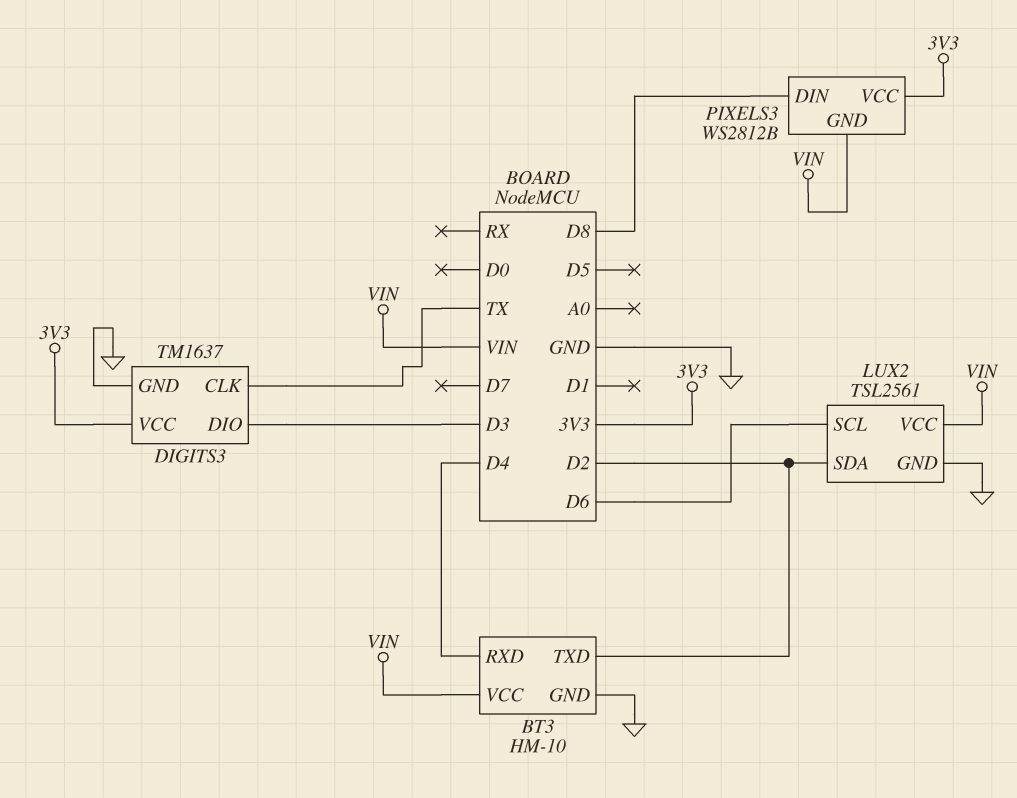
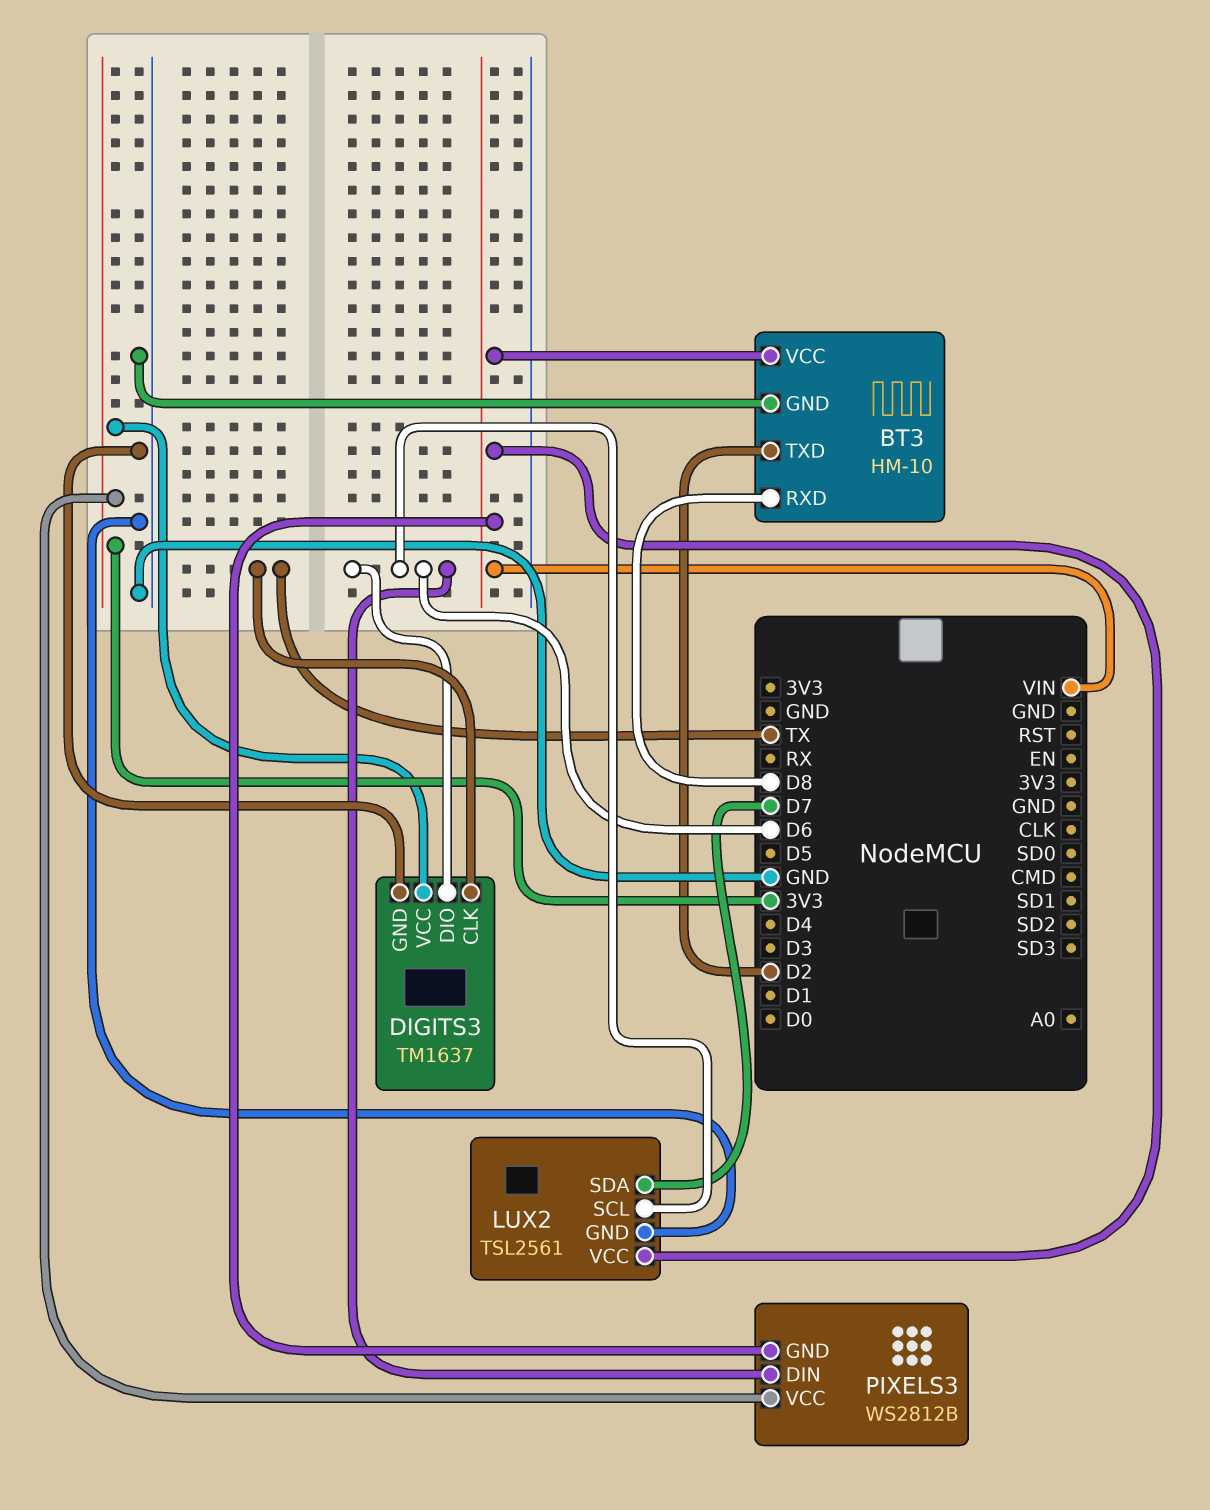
BT3 pin RXD: D4 -> D8
DIGITS3 pin DIO: D3 -> D6
LUX2 pin SDA: D2 -> D7
PIXELS3 pin DIN: D8 -> D6

